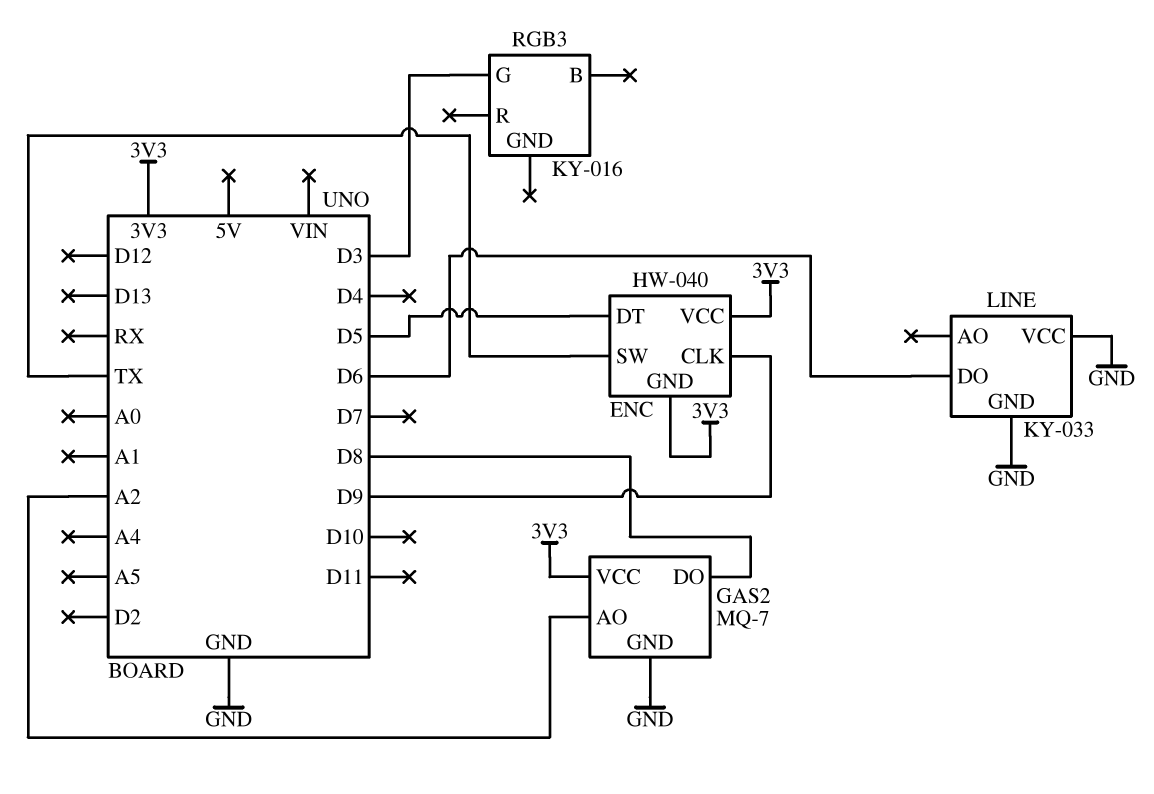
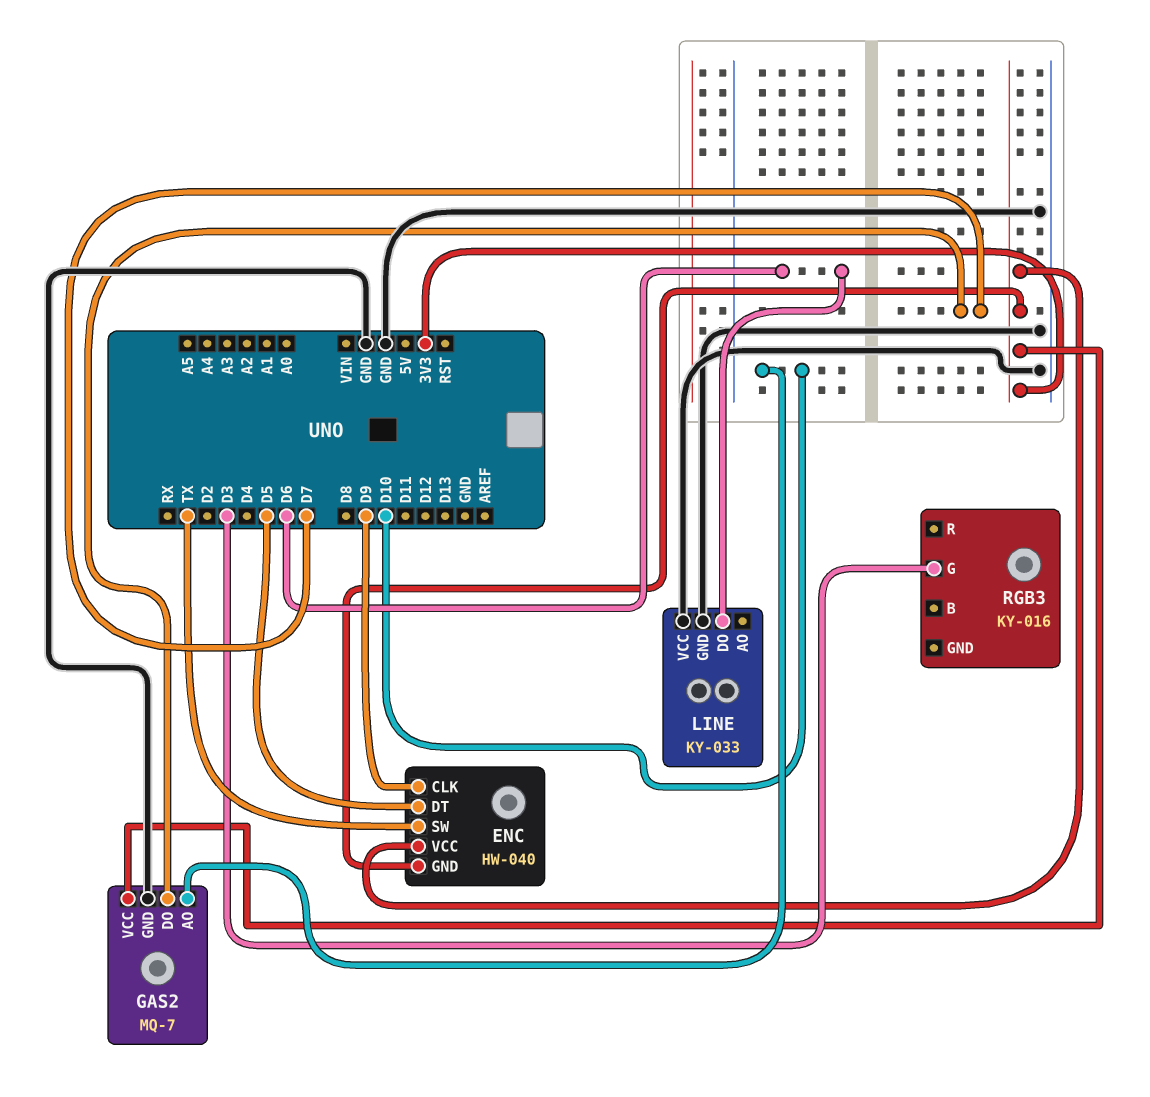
GAS2 pin AO: A2 -> D10
GAS2 pin DO: D8 -> D7

